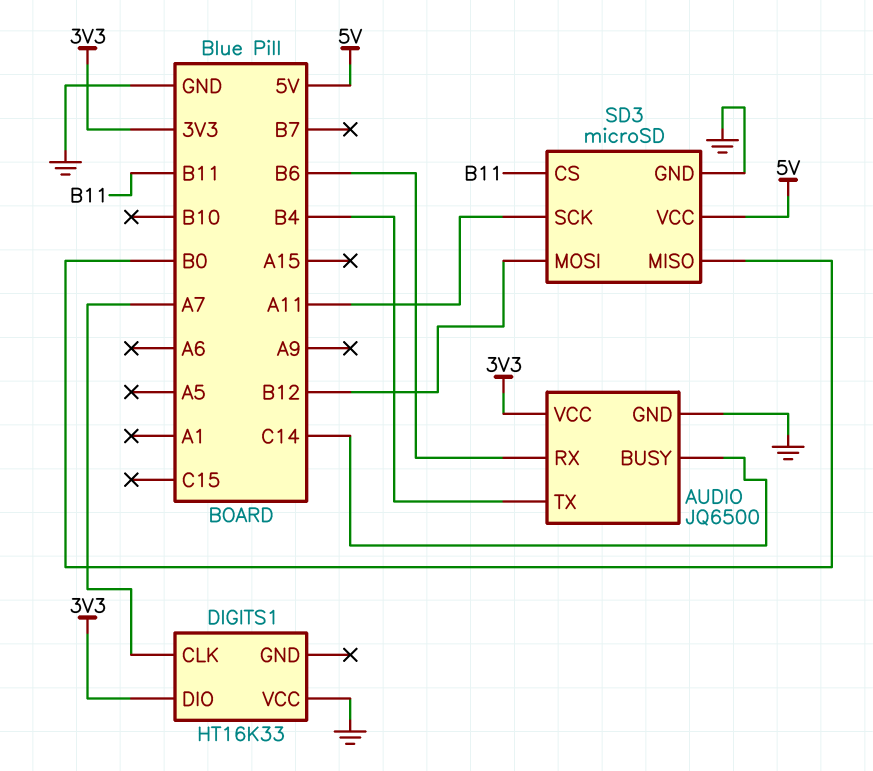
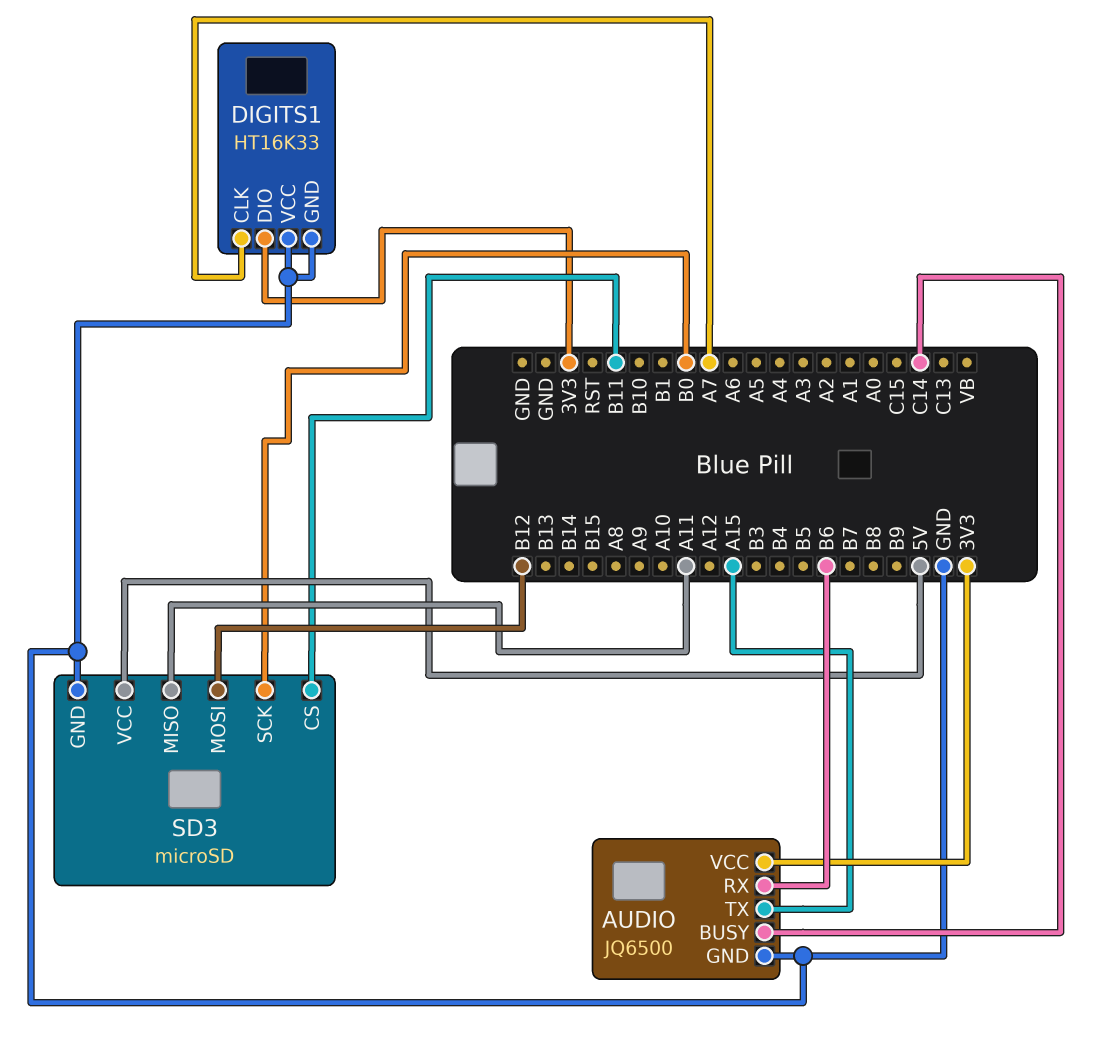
AUDIO pin TX: B4 -> A15
DIGITS1 pin GND: none -> GND
SD3 pin MISO: B0 -> A11
SD3 pin SCK: A11 -> B0

